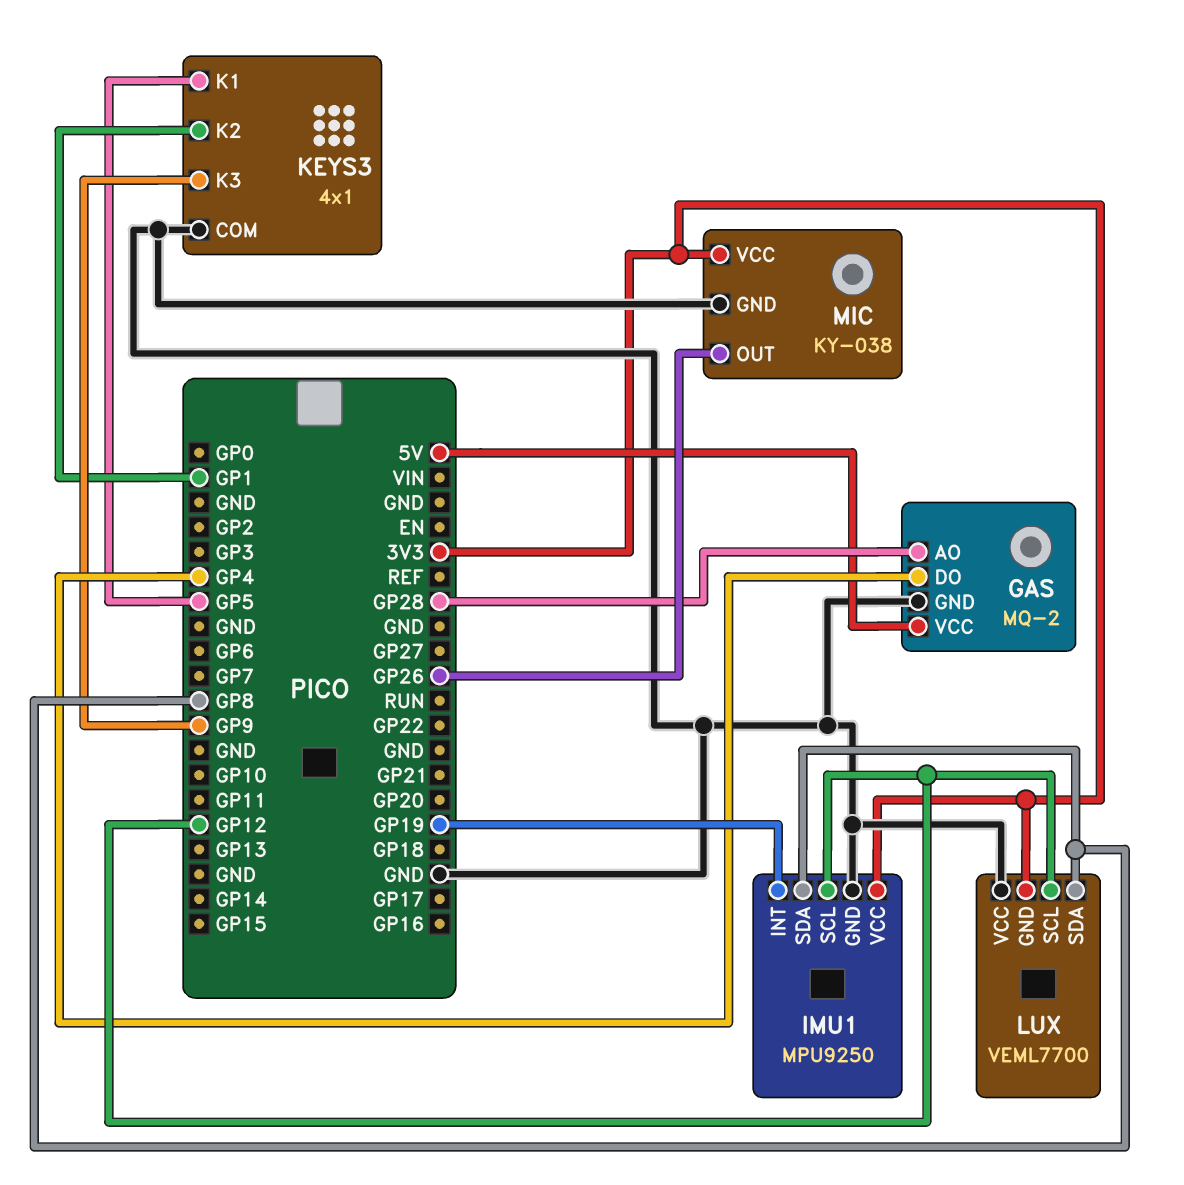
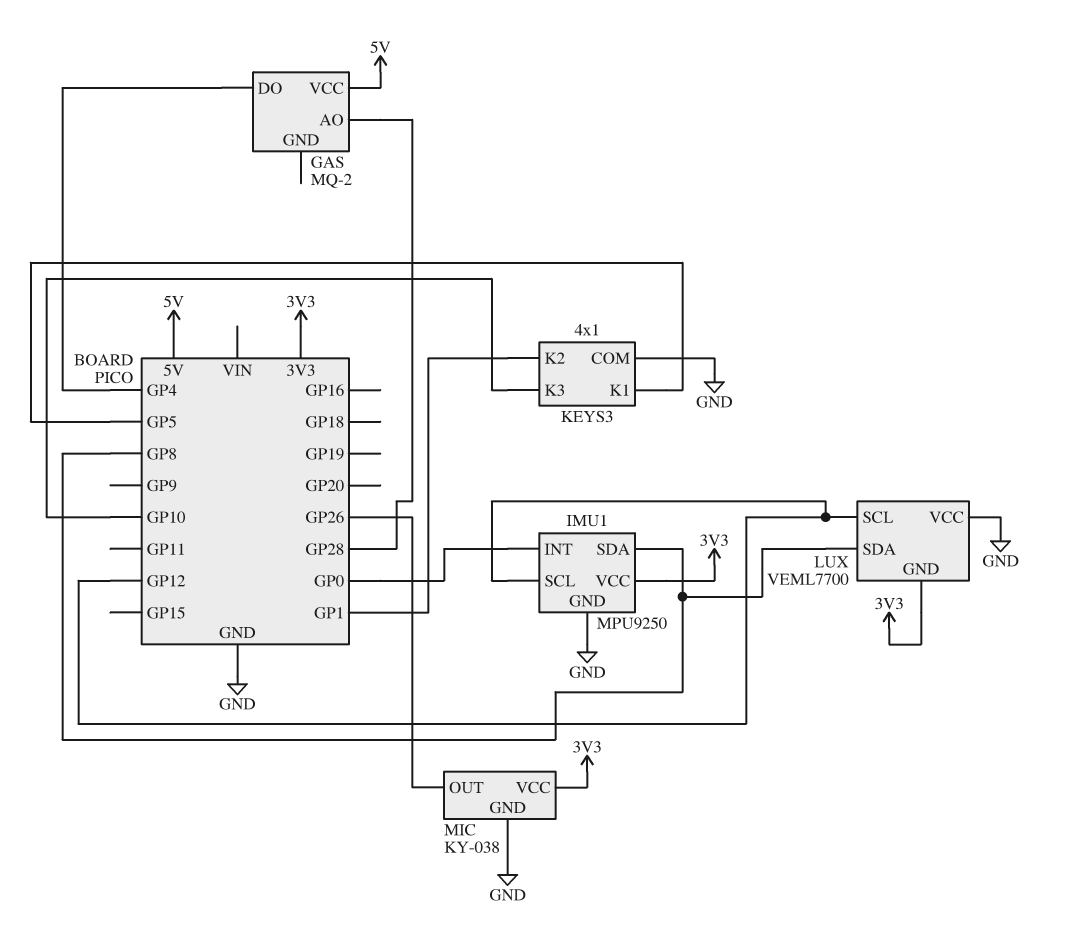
GAS pin GND: GND -> none
IMU1 pin INT: GP19 -> GP0
KEYS3 pin K3: GP9 -> GP10

